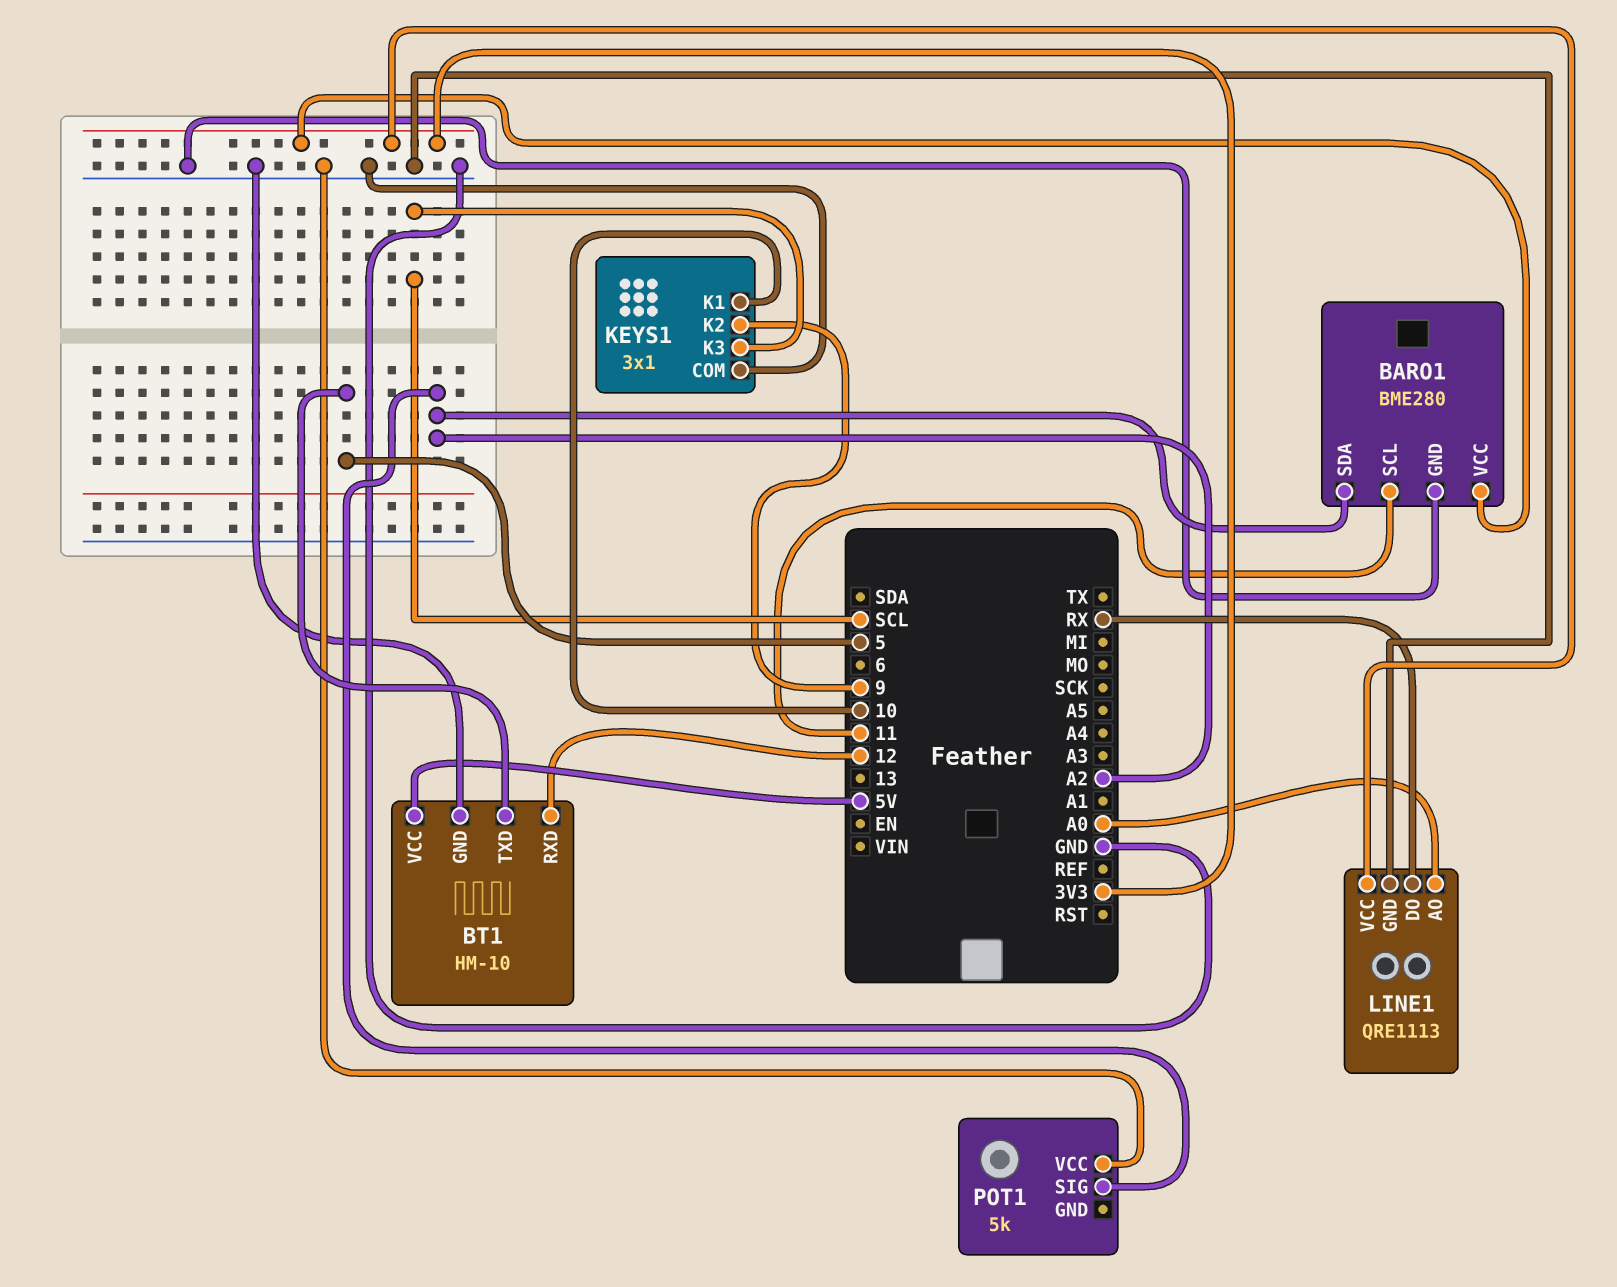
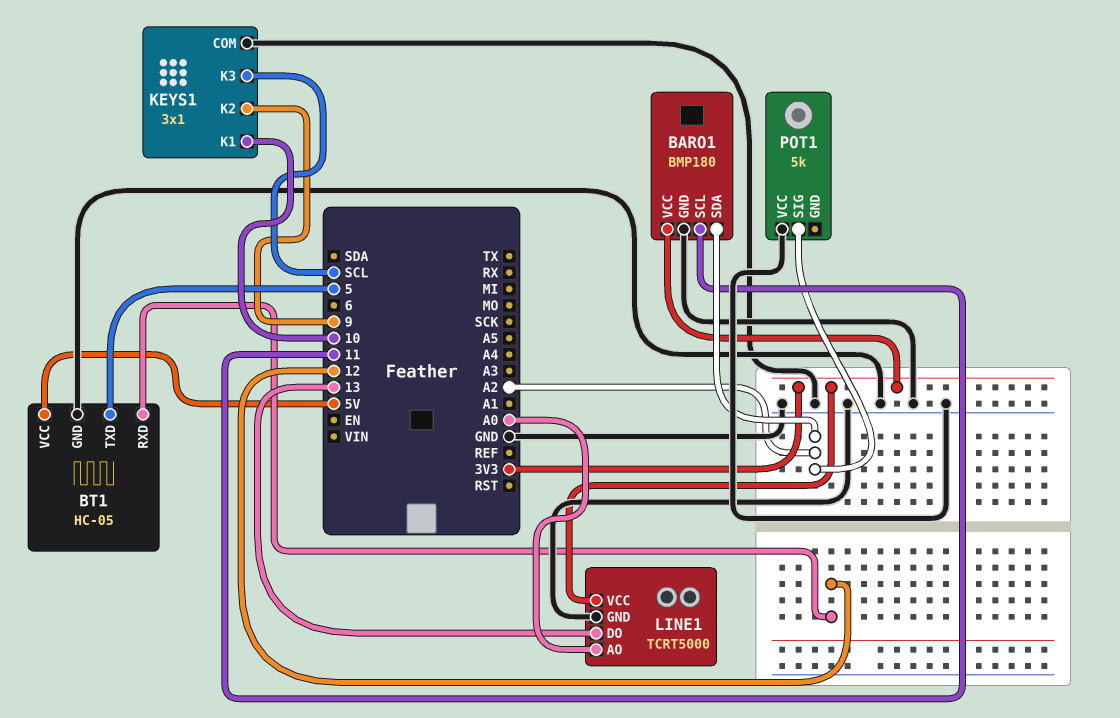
BARO1: BME280 -> BMP180
BT1: HM-10 -> HC-05
LINE1: QRE1113 -> TCRT5000
LINE1 pin DO: RX -> 13

